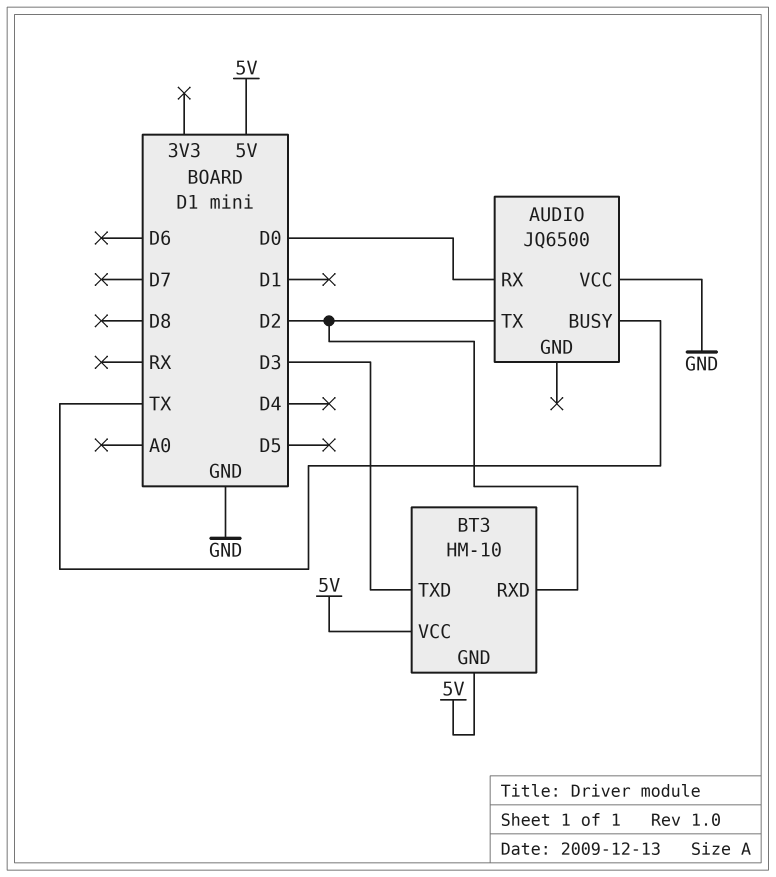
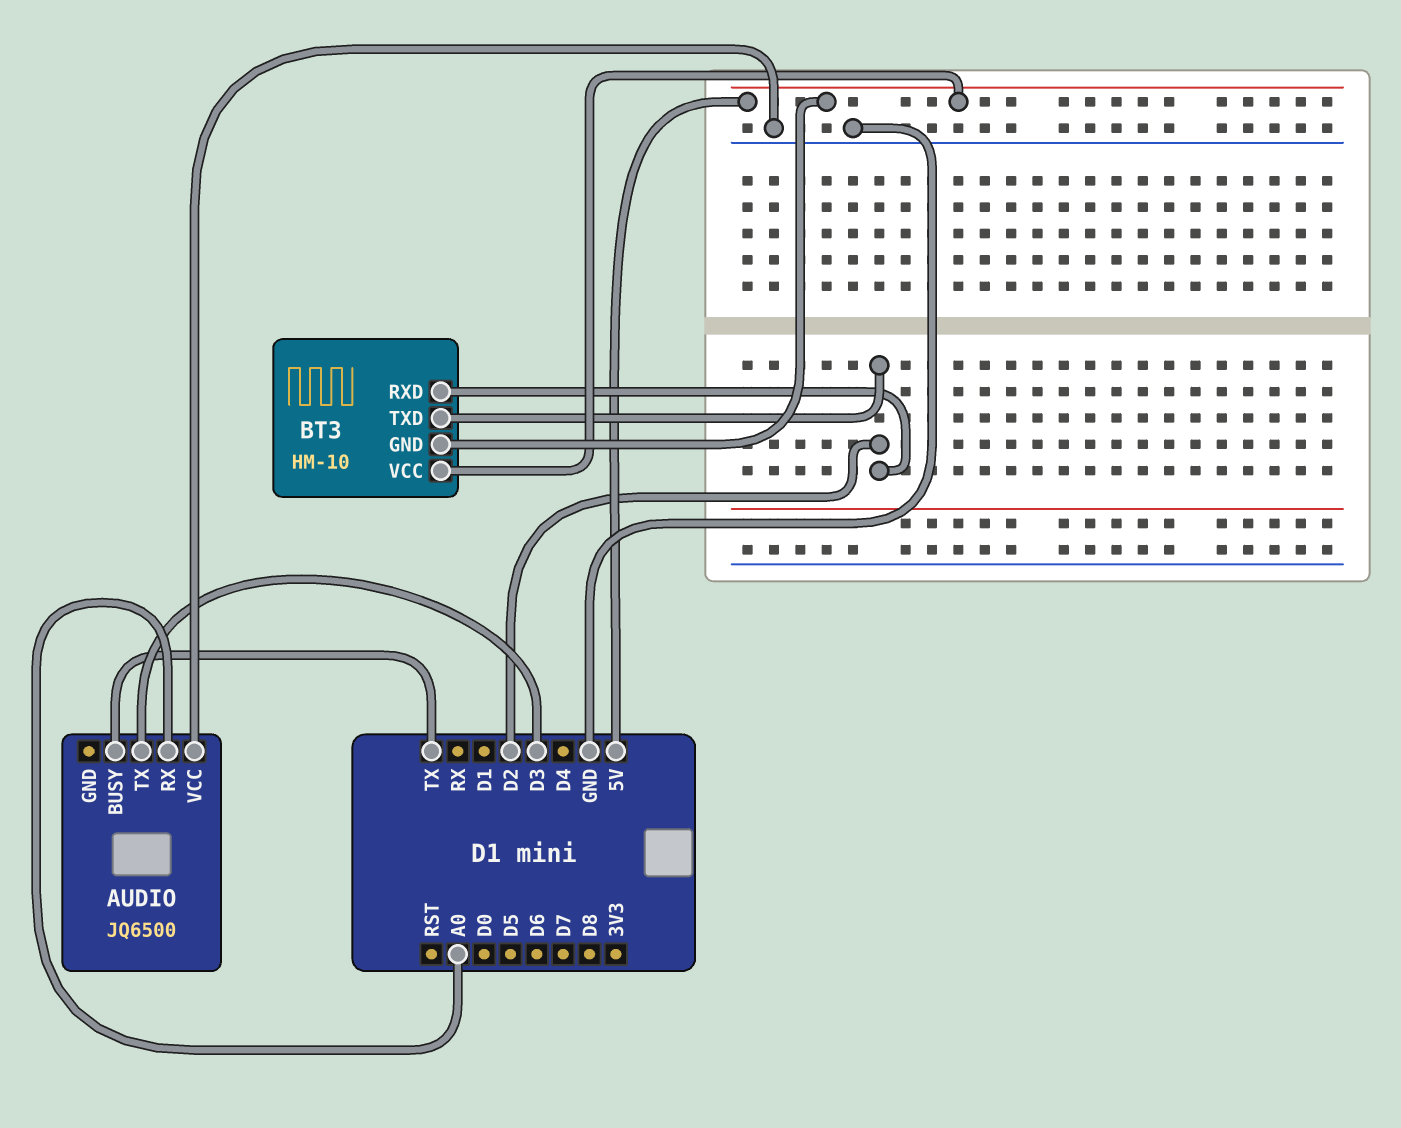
AUDIO pin RX: D0 -> A0
AUDIO pin TX: D2 -> D3
BT3 pin TXD: D3 -> D2

